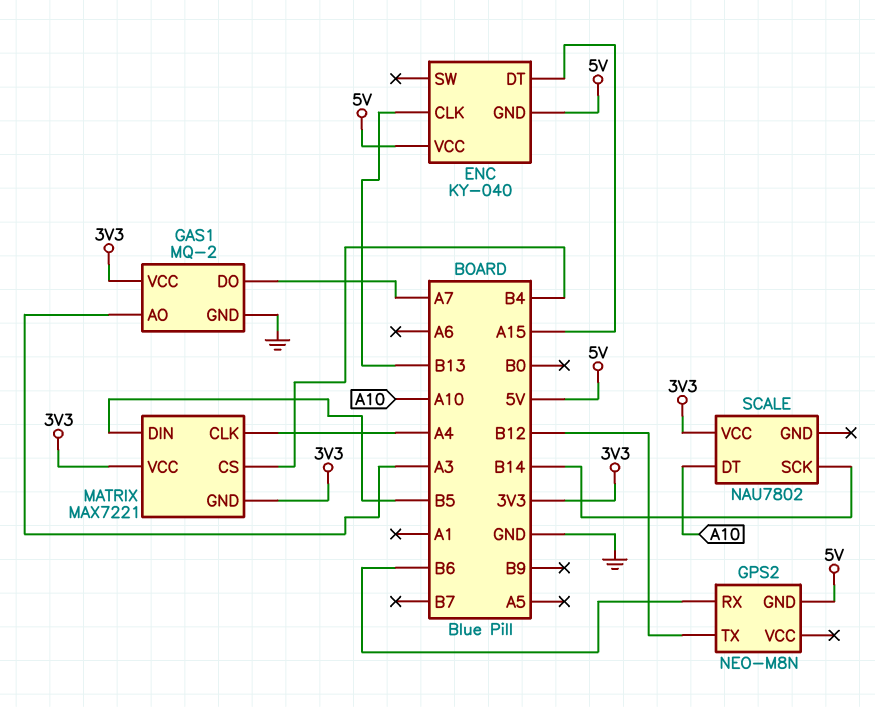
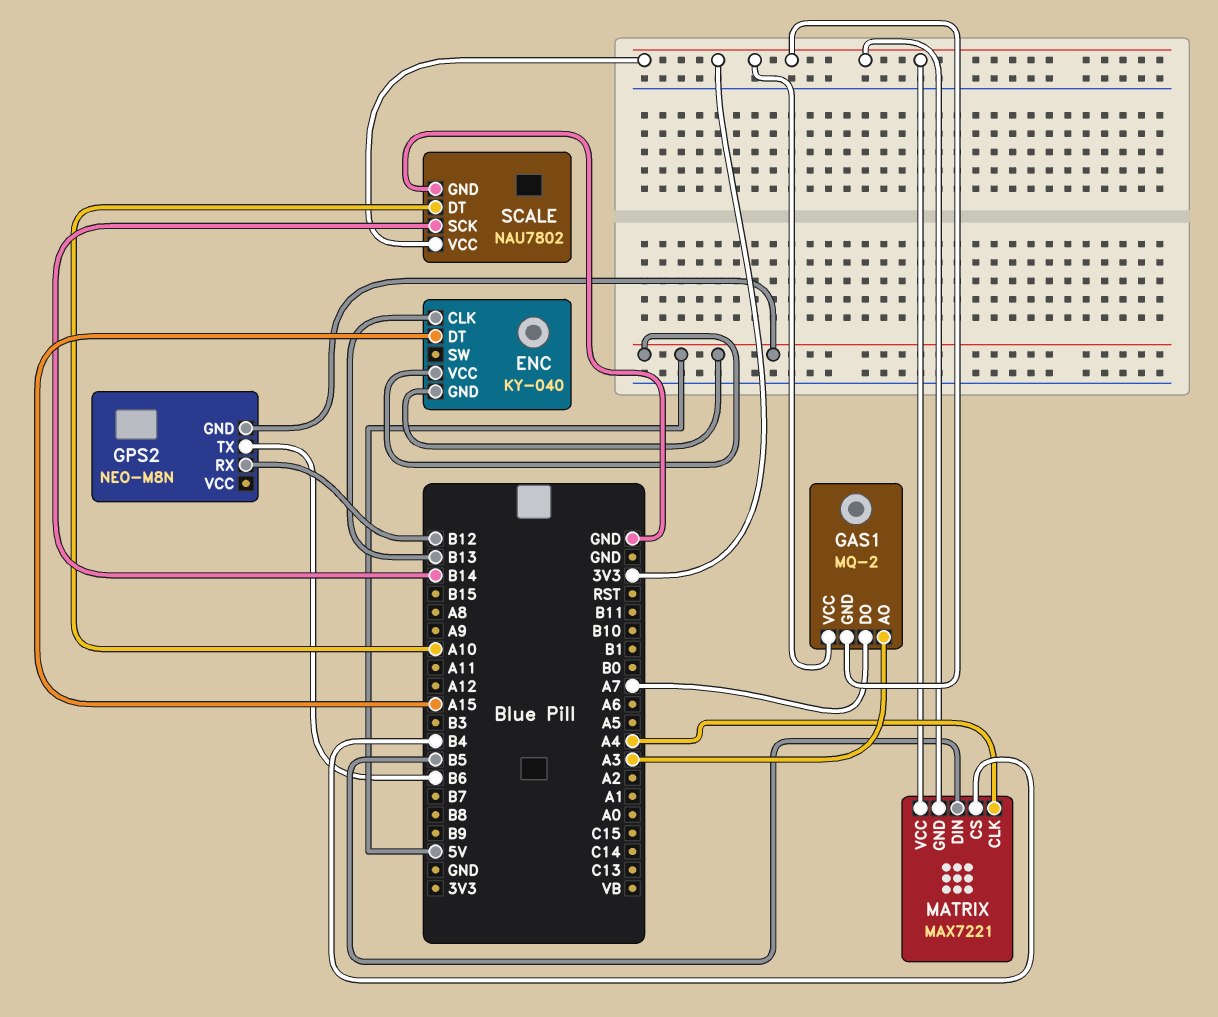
GAS1 pin GND: GND -> 3V3
GPS2 pin RX: B6 -> B12
GPS2 pin TX: B12 -> B6
SCALE pin GND: none -> GND

